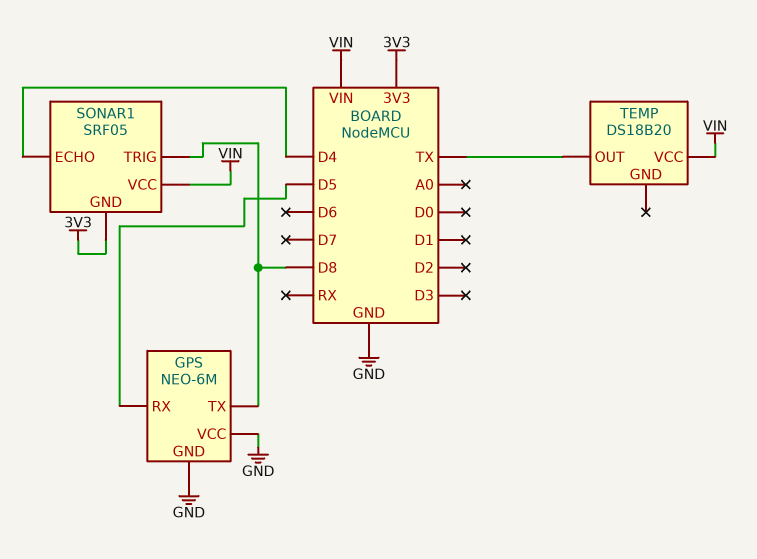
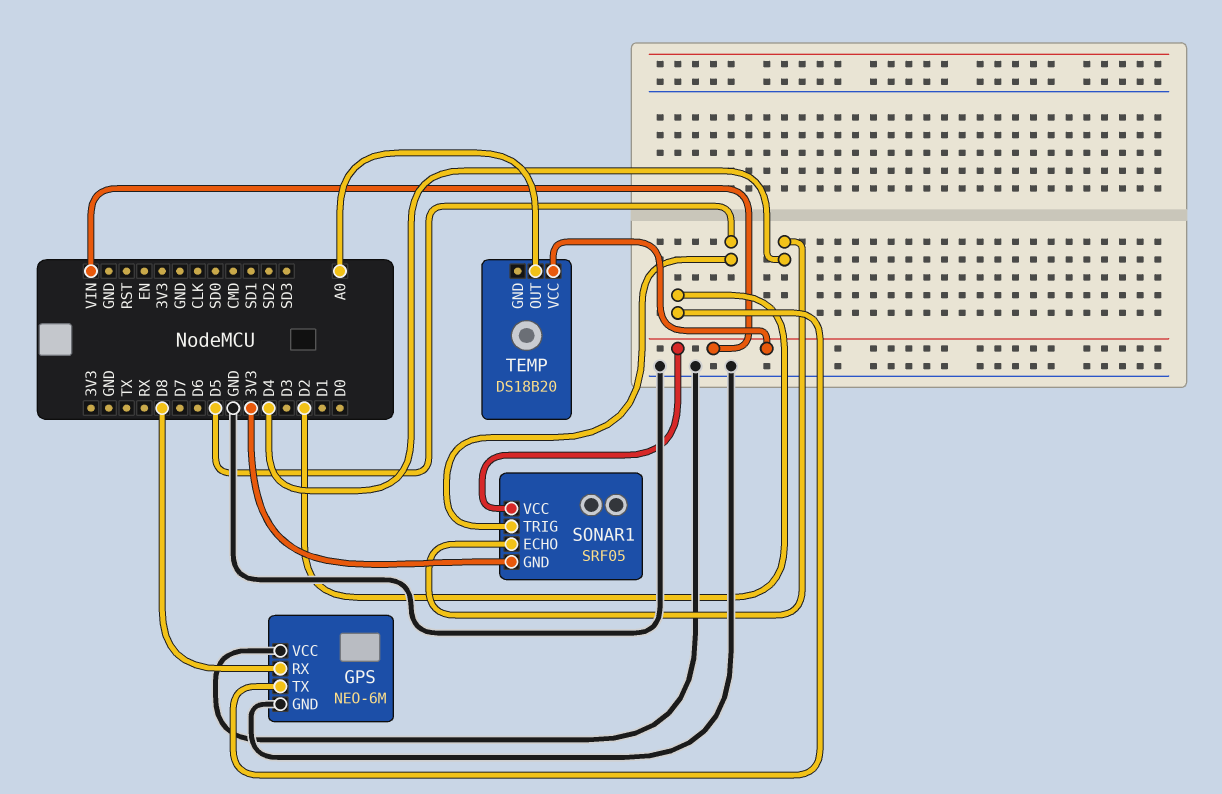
GPS pin RX: D5 -> D8
GPS pin TX: D8 -> D2
SONAR1 pin TRIG: D8 -> D5
TEMP pin OUT: TX -> A0

